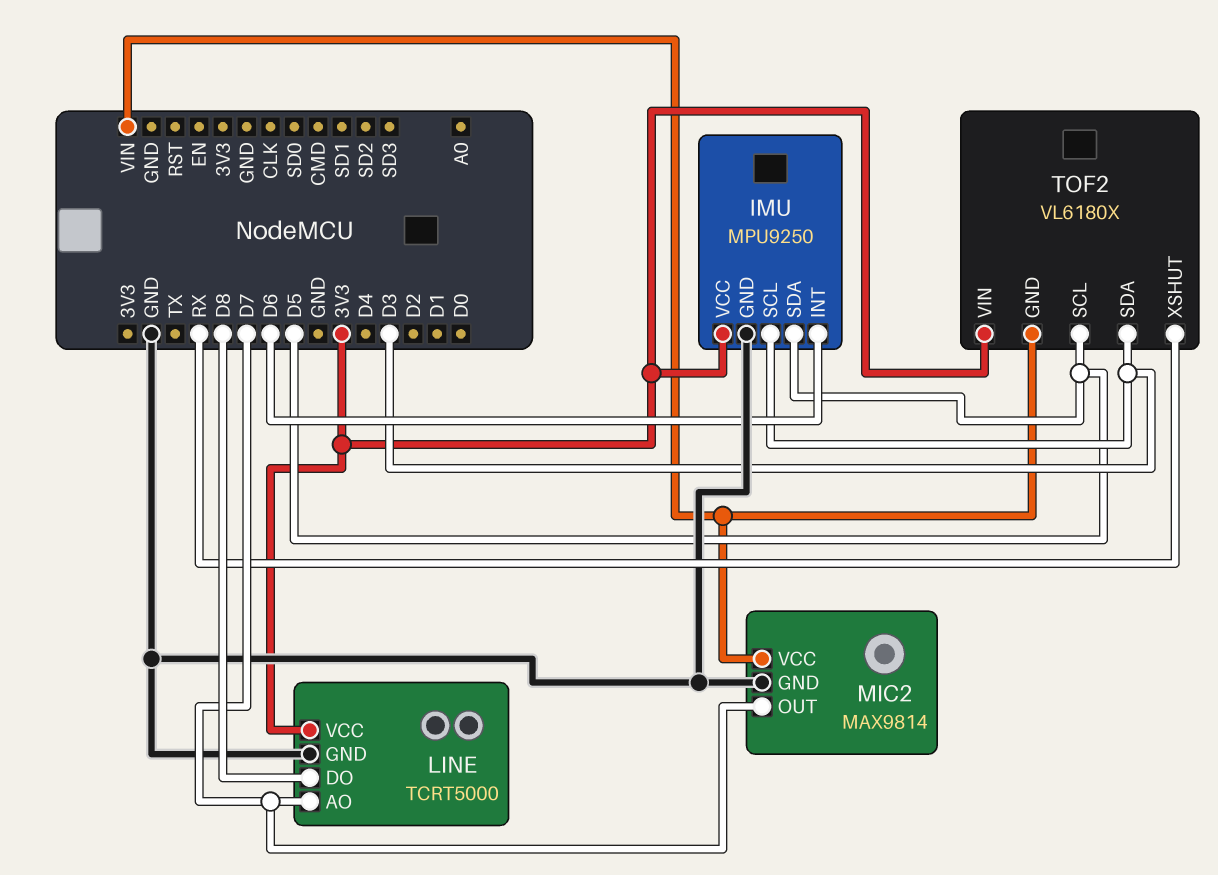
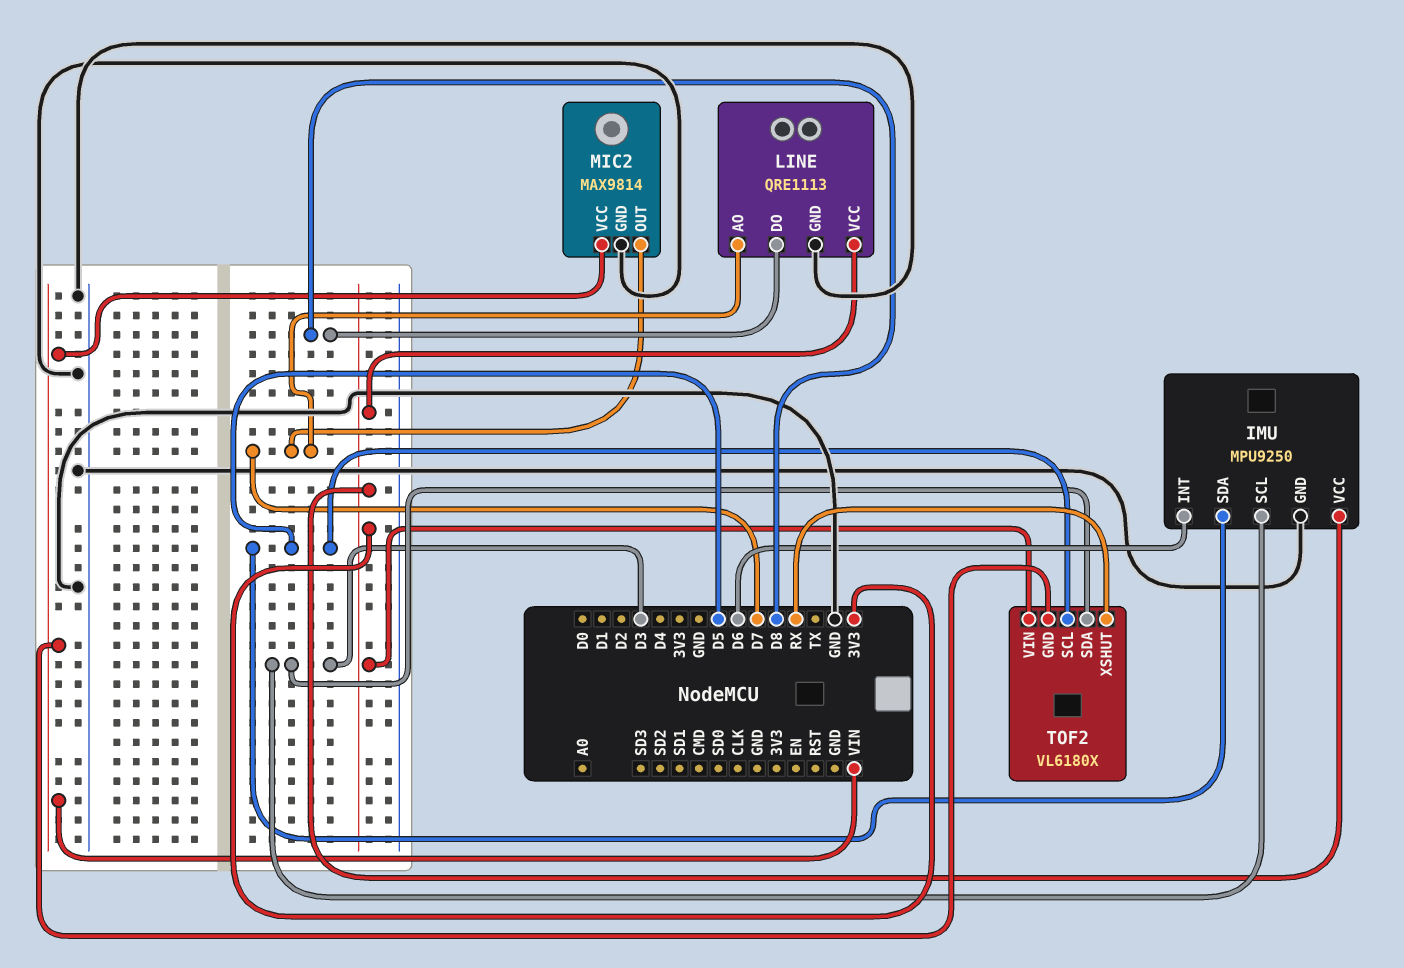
LINE: TCRT5000 -> QRE1113

